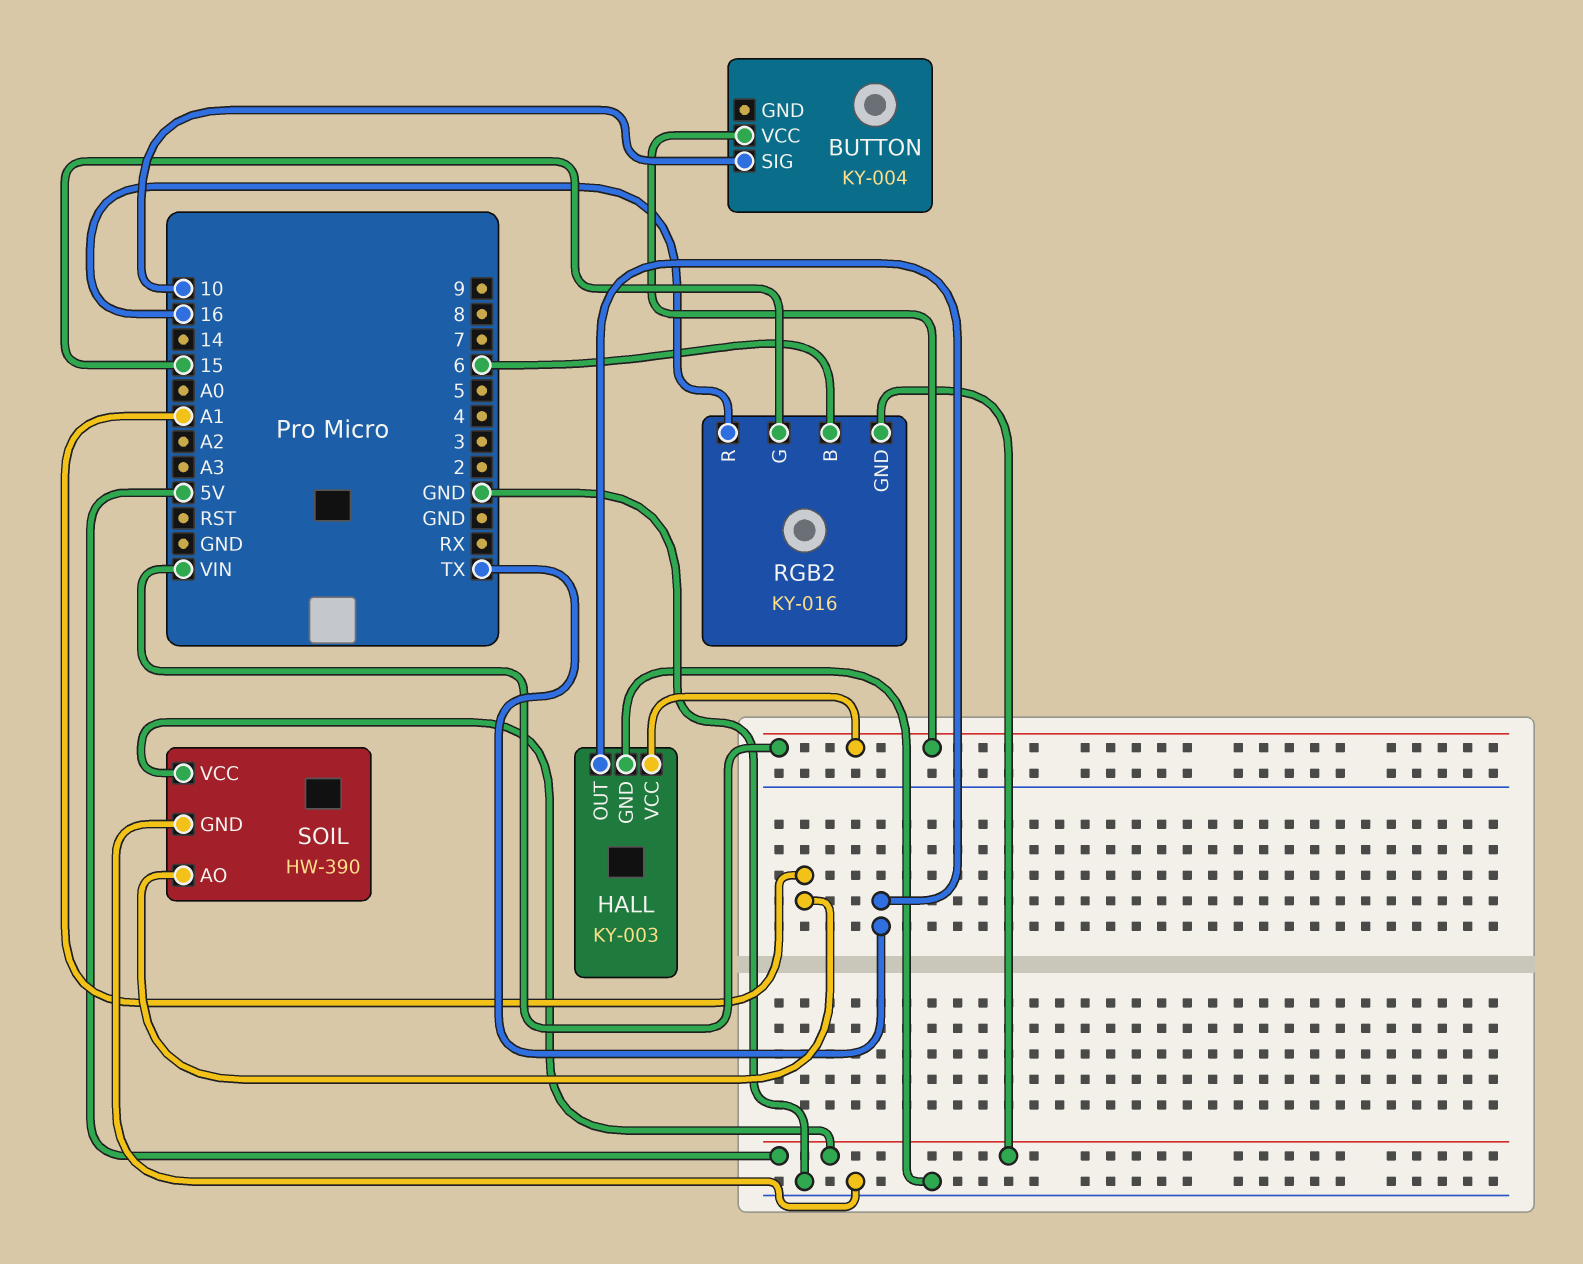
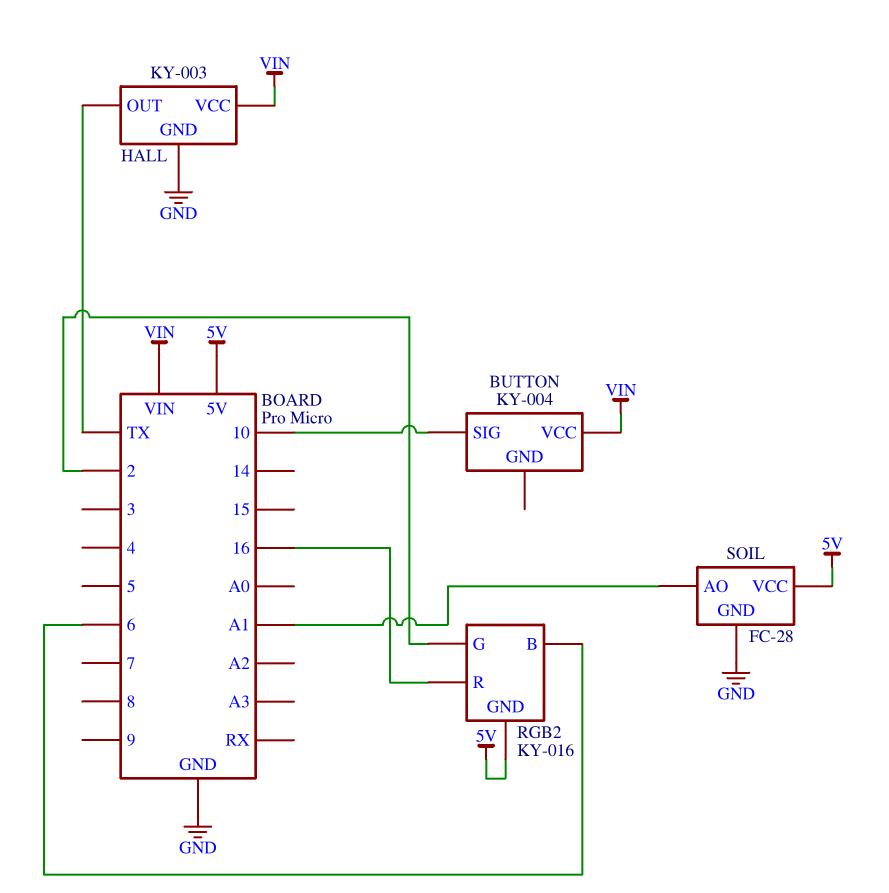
RGB2 pin G: 15 -> 2
SOIL: HW-390 -> FC-28

